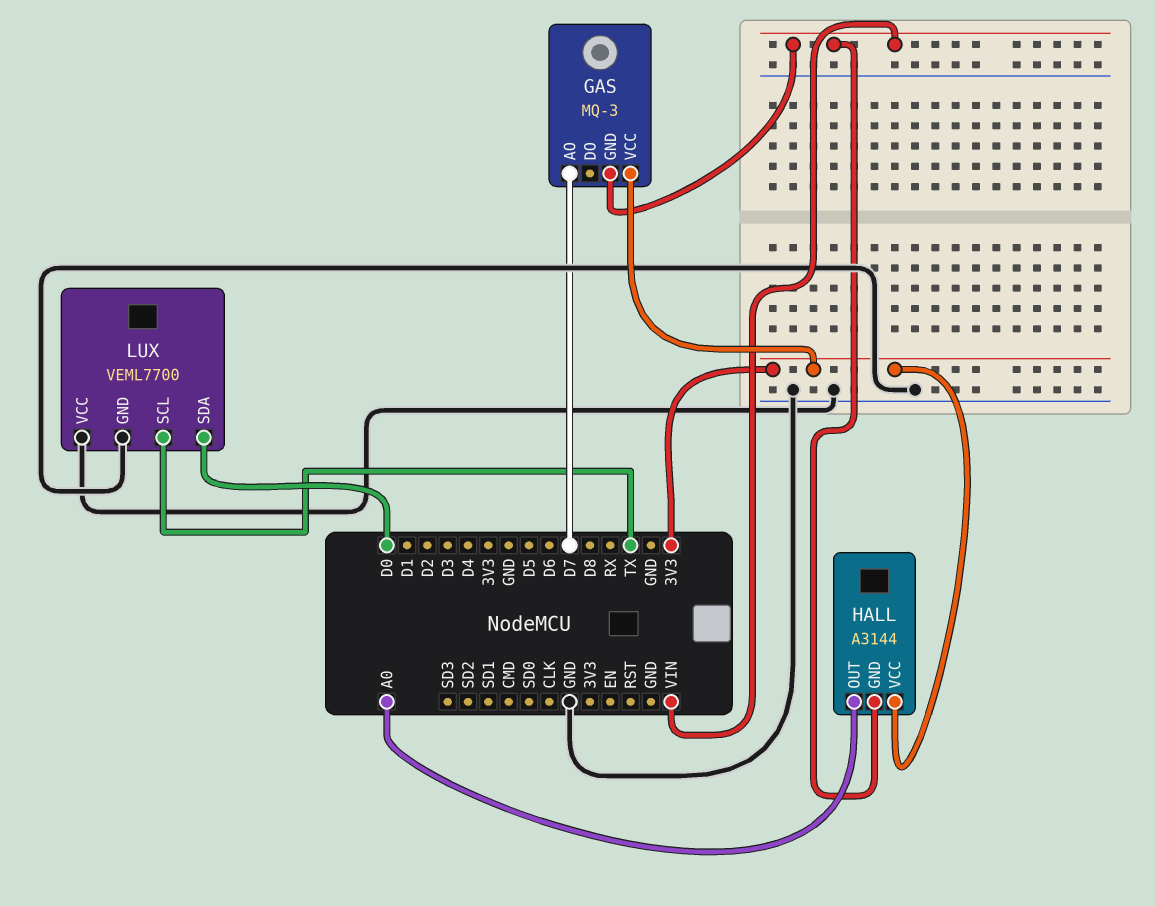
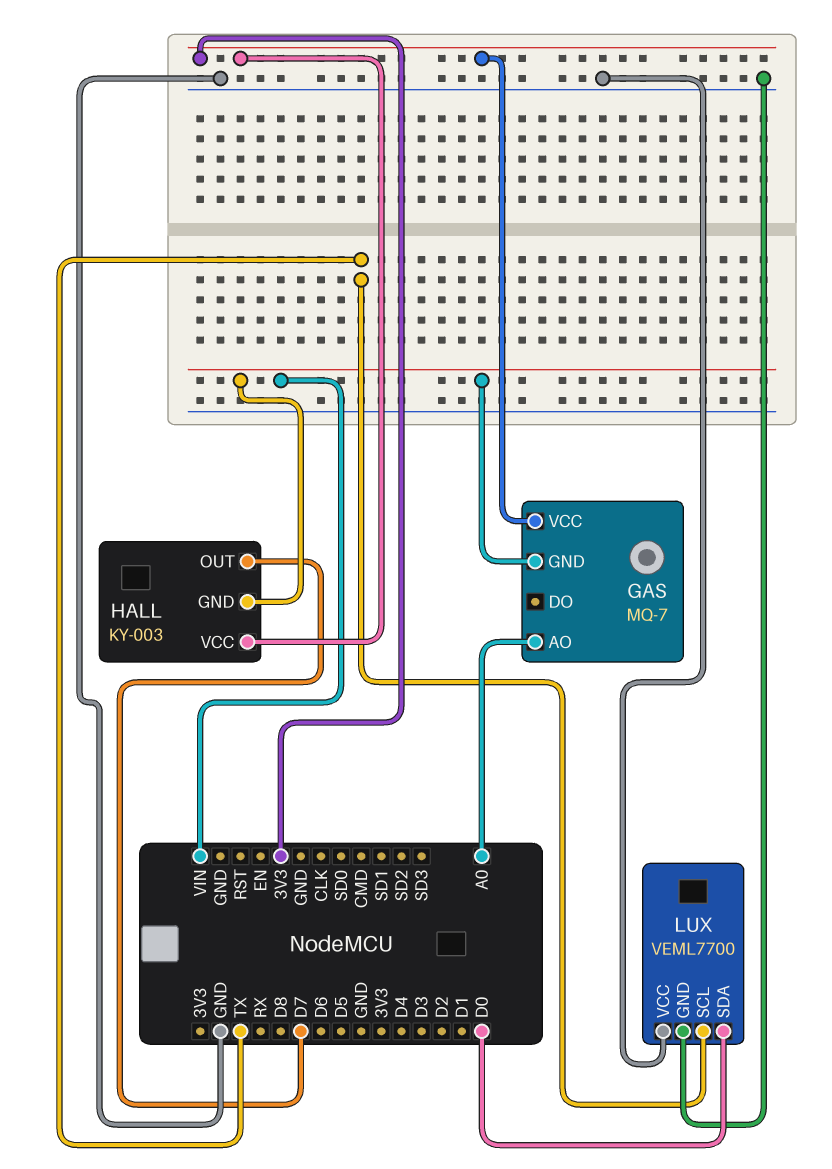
GAS: MQ-3 -> MQ-7
GAS pin AO: D7 -> A0
HALL: A3144 -> KY-003
HALL pin OUT: A0 -> D7

